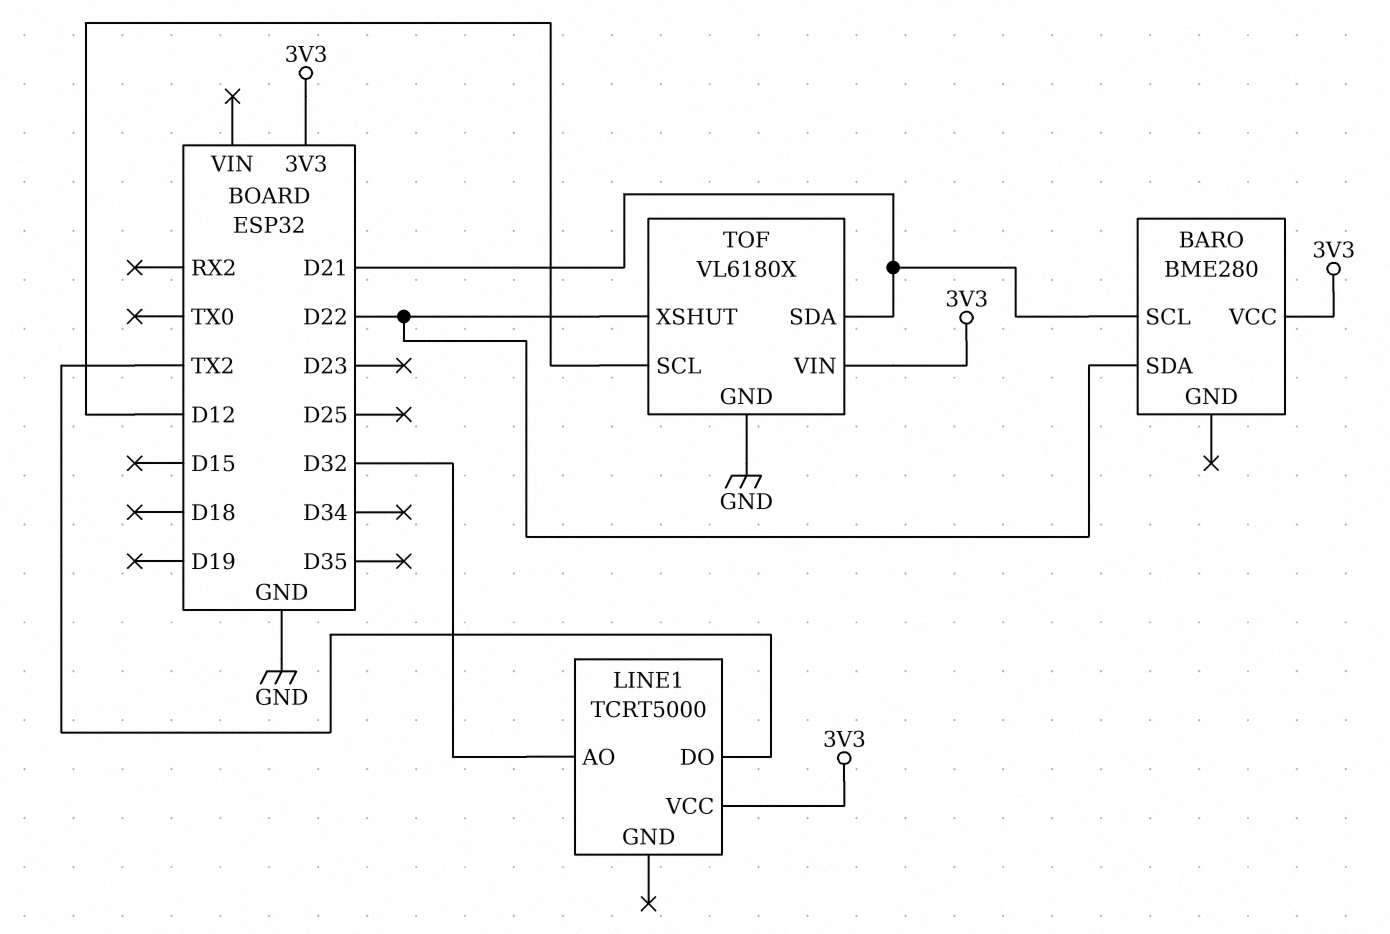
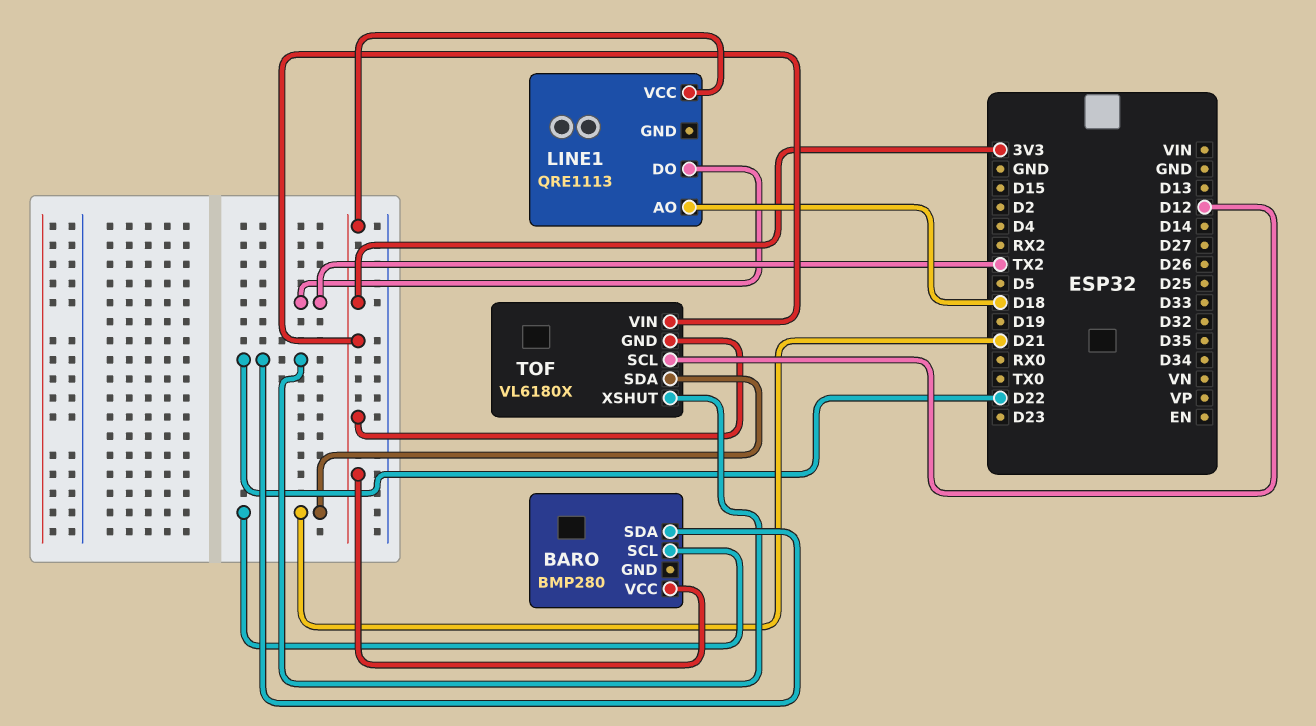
BARO: BME280 -> BMP280
LINE1: TCRT5000 -> QRE1113
LINE1 pin AO: D32 -> D18
TOF pin GND: GND -> 3V3

